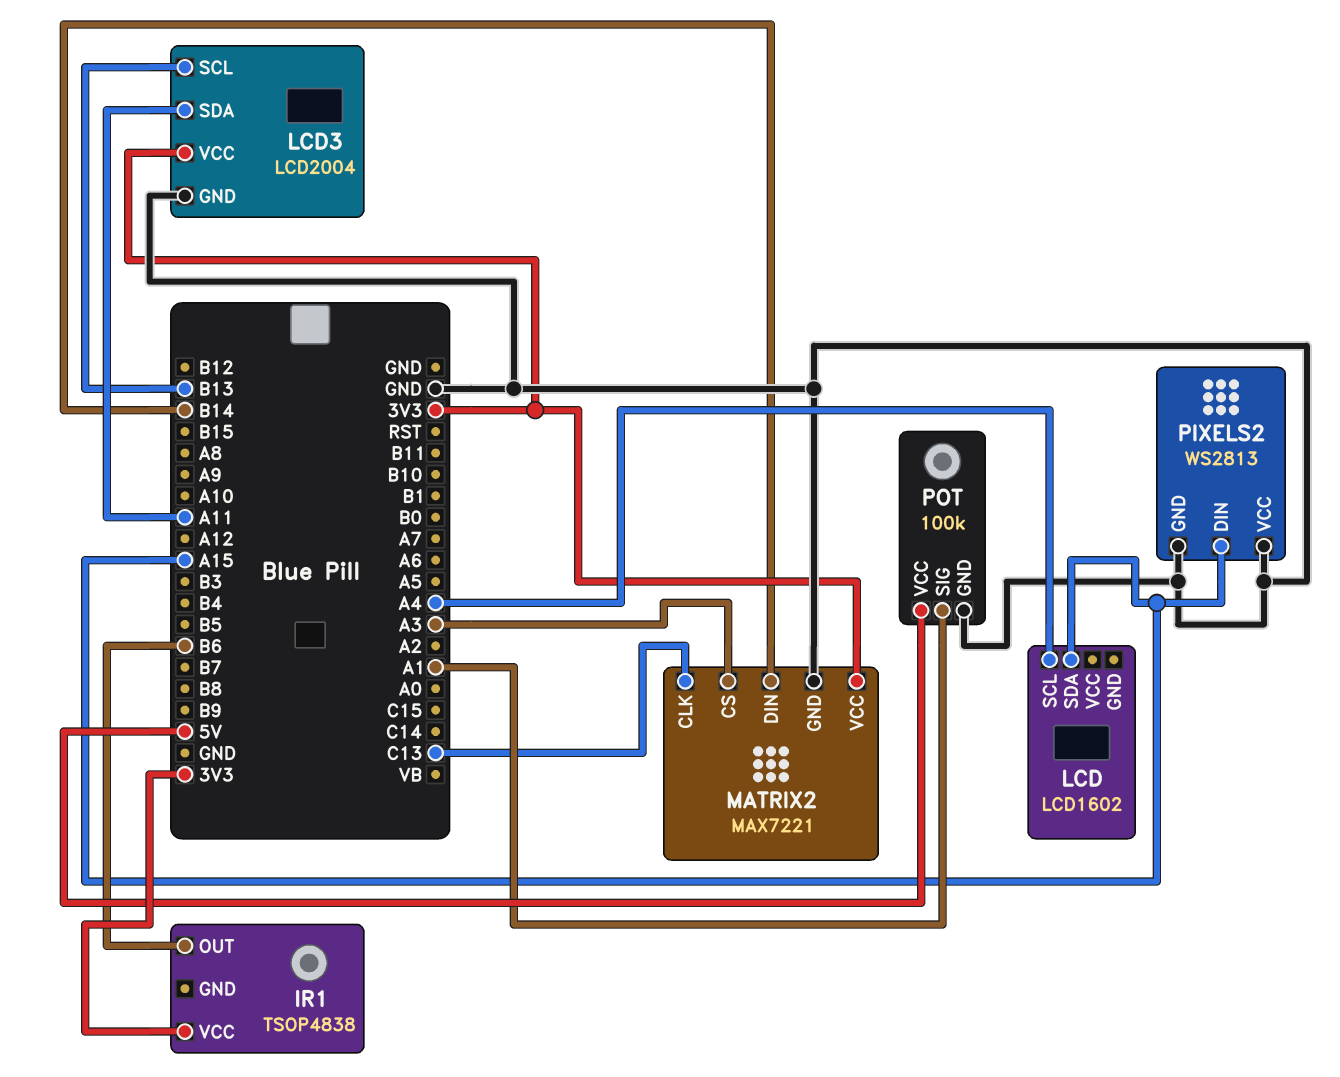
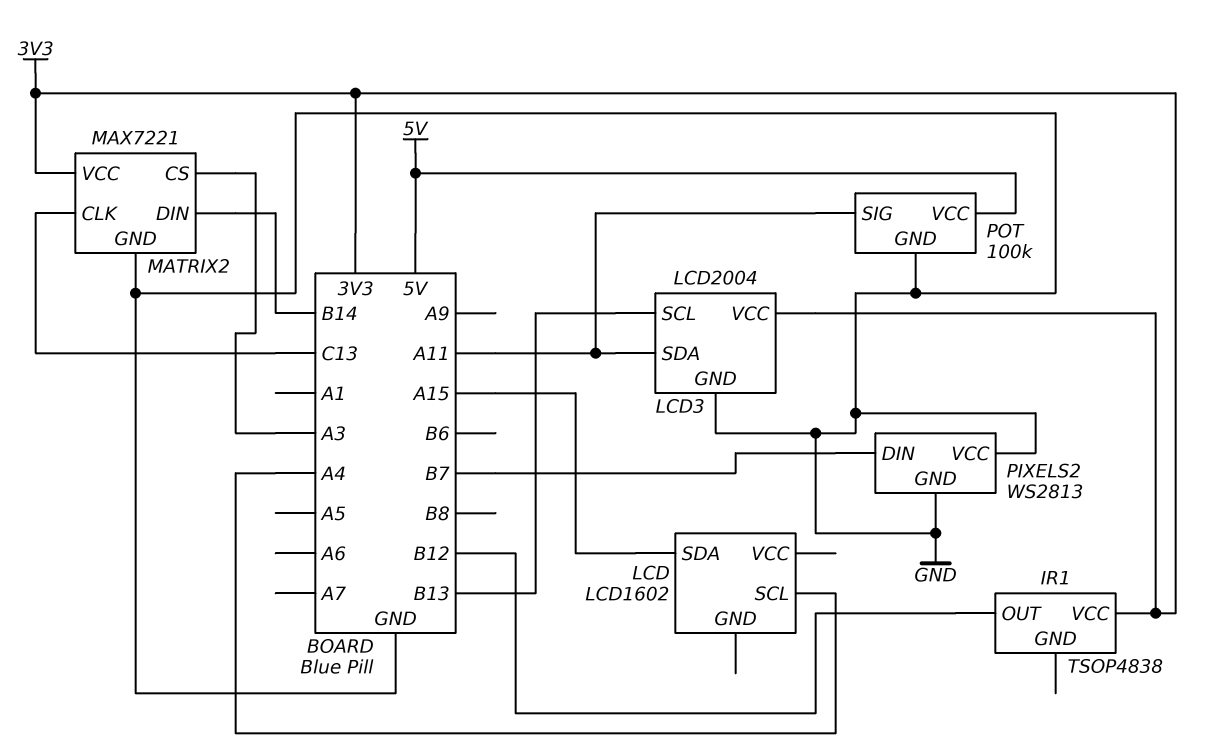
IR1 pin OUT: B6 -> B12
PIXELS2 pin DIN: A15 -> B7
POT pin SIG: A1 -> A11

